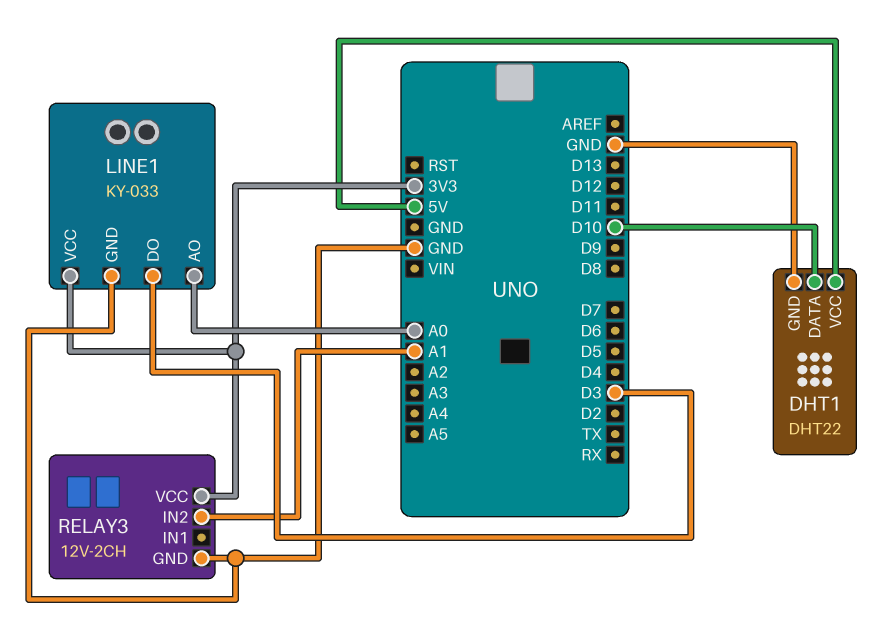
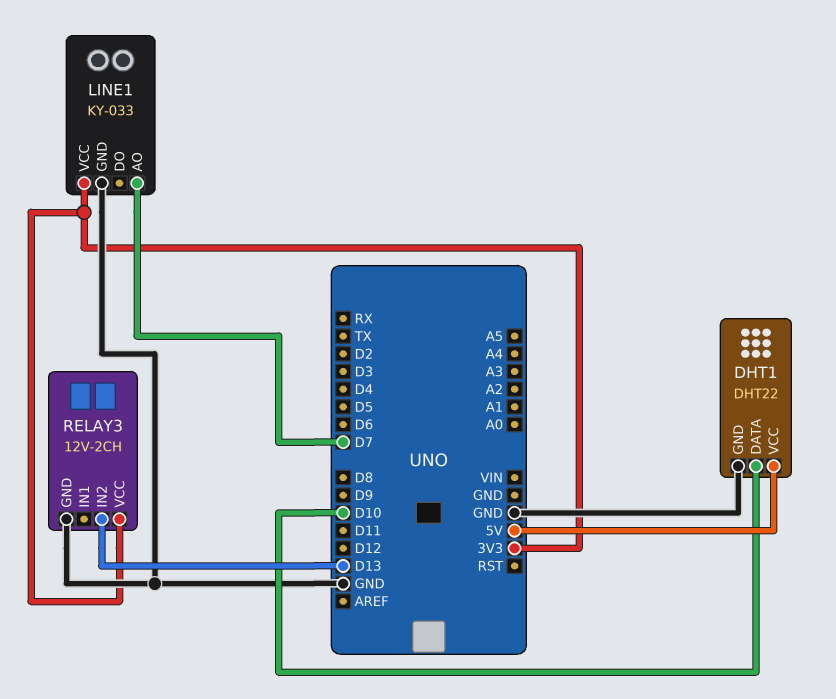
LINE1 pin AO: A0 -> D7
LINE1 pin DO: D3 -> none
RELAY3 pin IN2: A1 -> D13

